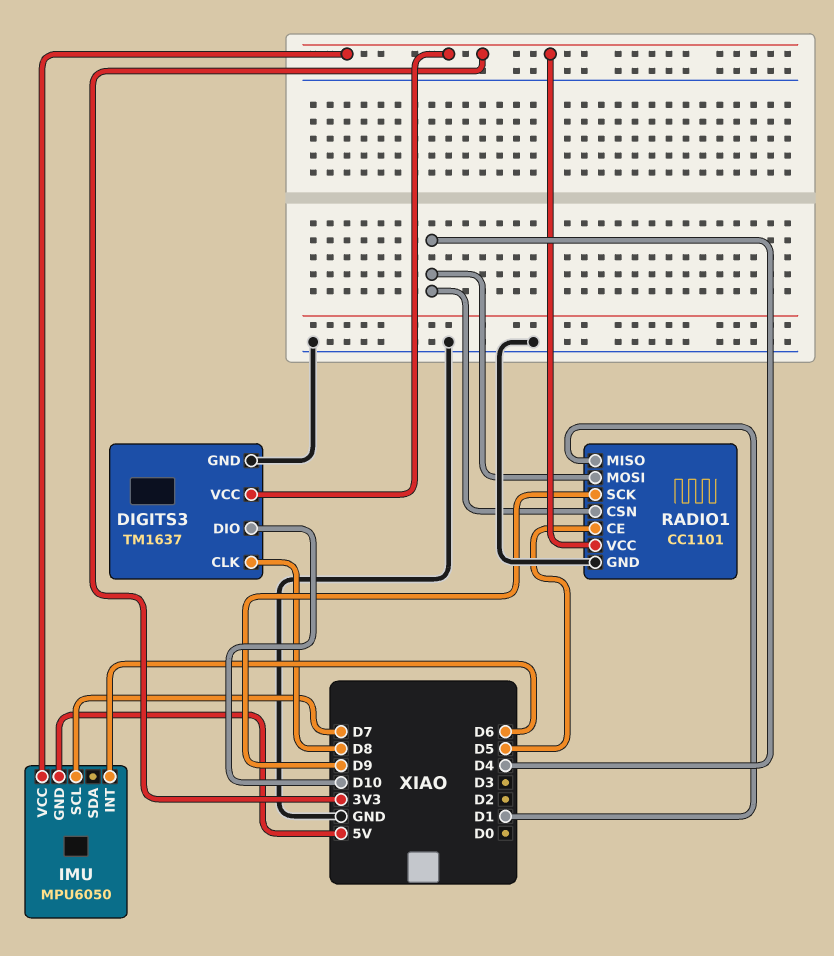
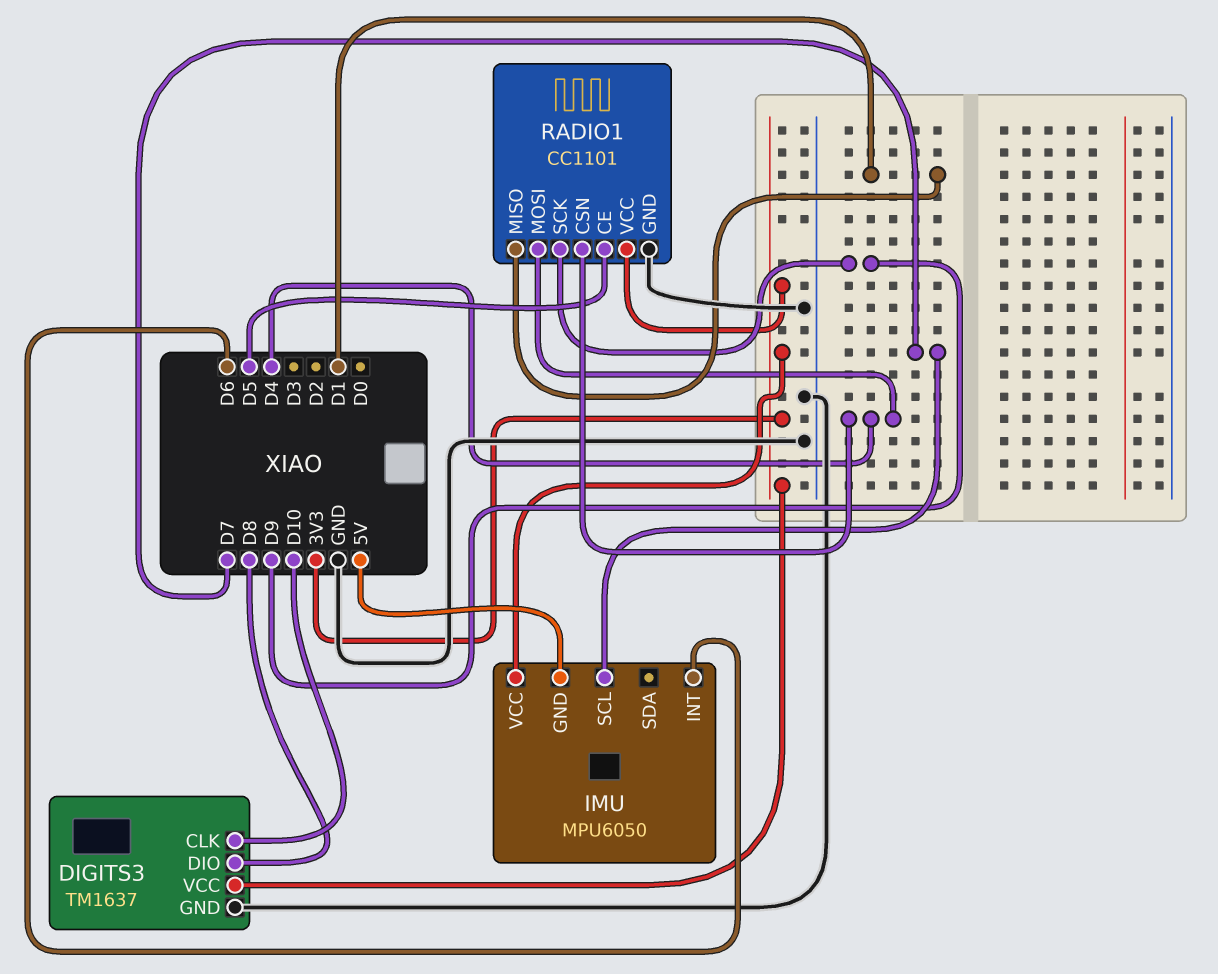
DIGITS3 pin CLK: D8 -> D10
DIGITS3 pin DIO: D10 -> D8

